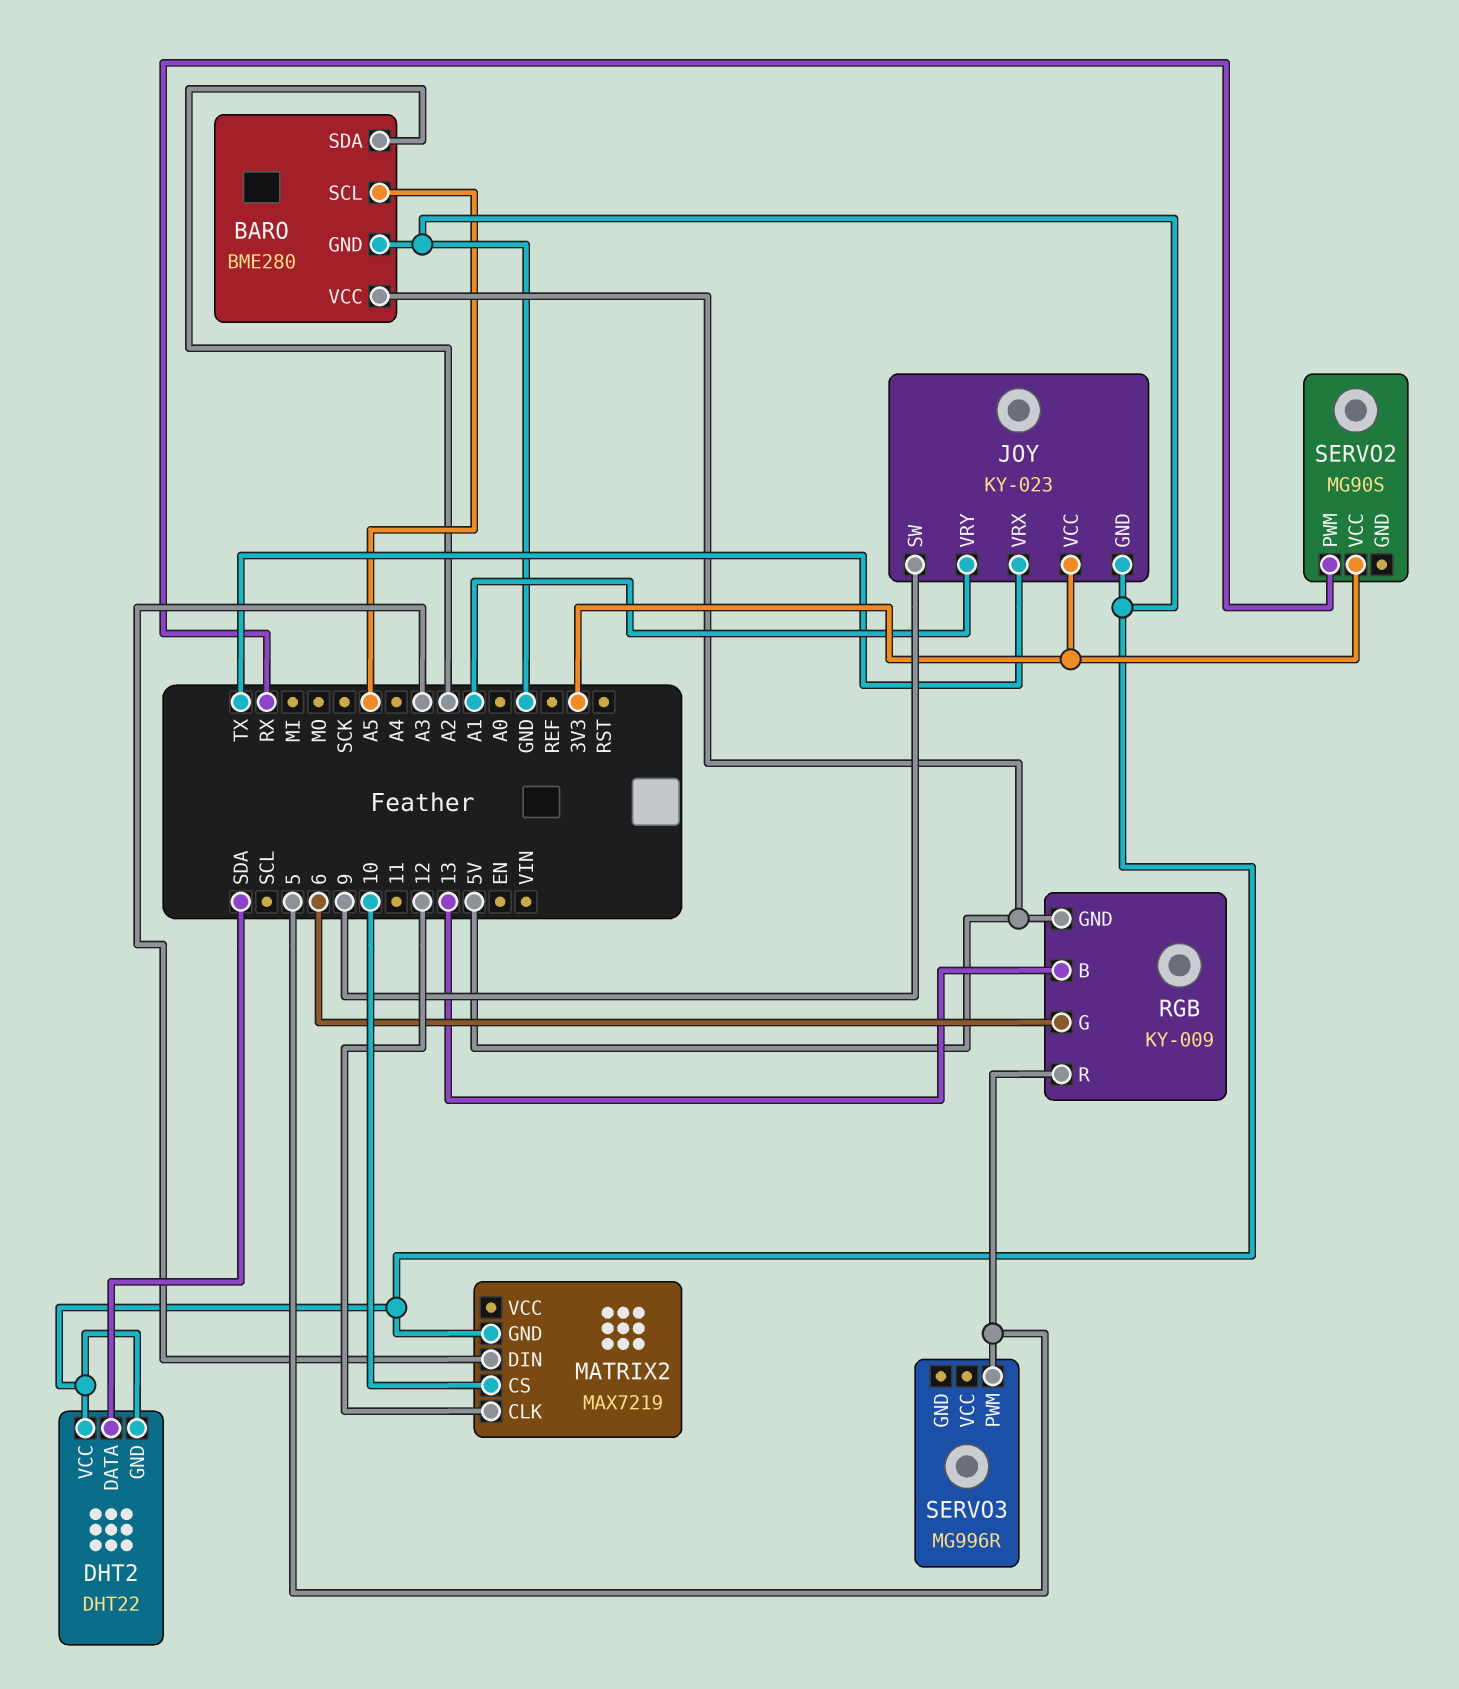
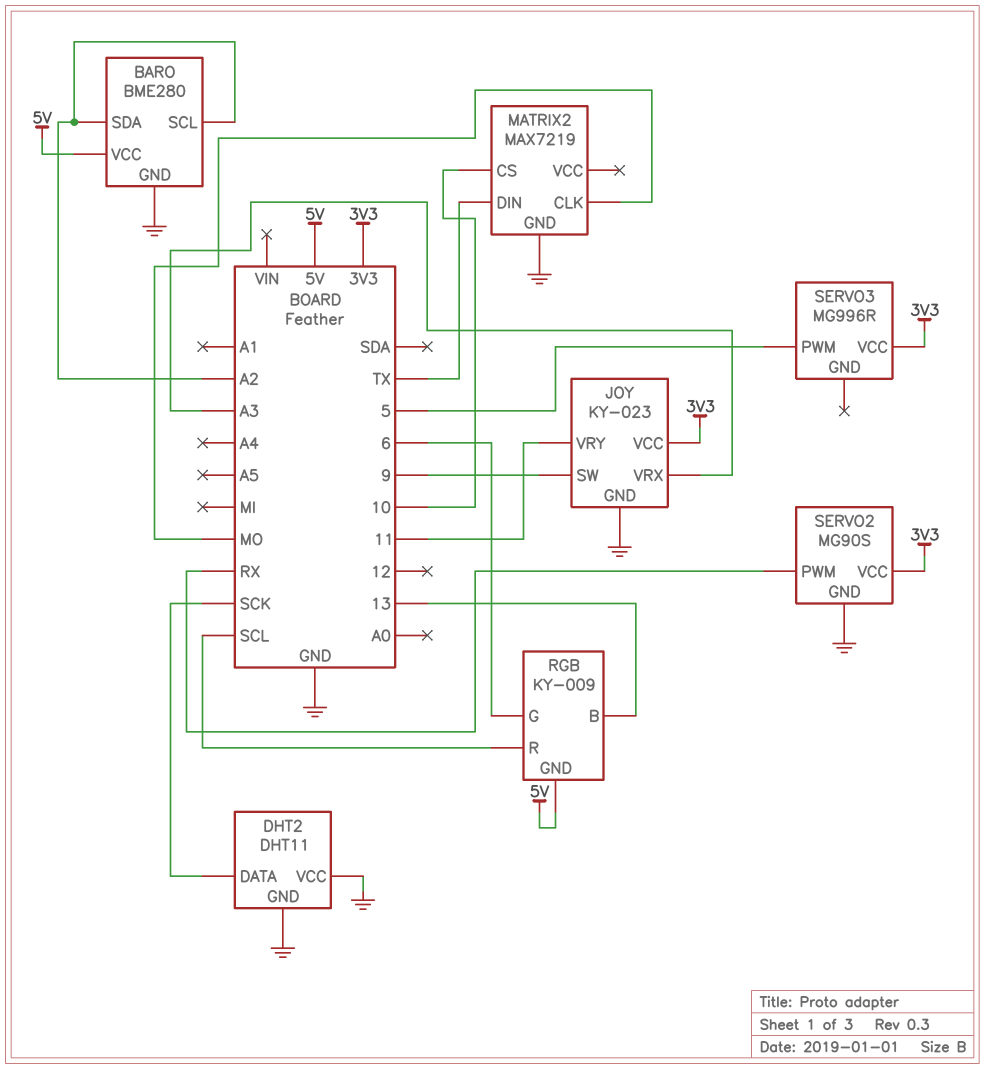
BARO pin SCL: A5 -> A2
DHT2: DHT22 -> DHT11
DHT2 pin DATA: SDA -> SCK
JOY pin VRX: TX -> A3
JOY pin VRY: A1 -> 11
MATRIX2 pin CLK: 12 -> MO
MATRIX2 pin DIN: A3 -> TX
RGB pin R: 5 -> SCL
SERVO2 pin GND: none -> GND
SERVO3 pin VCC: none -> 3V3

